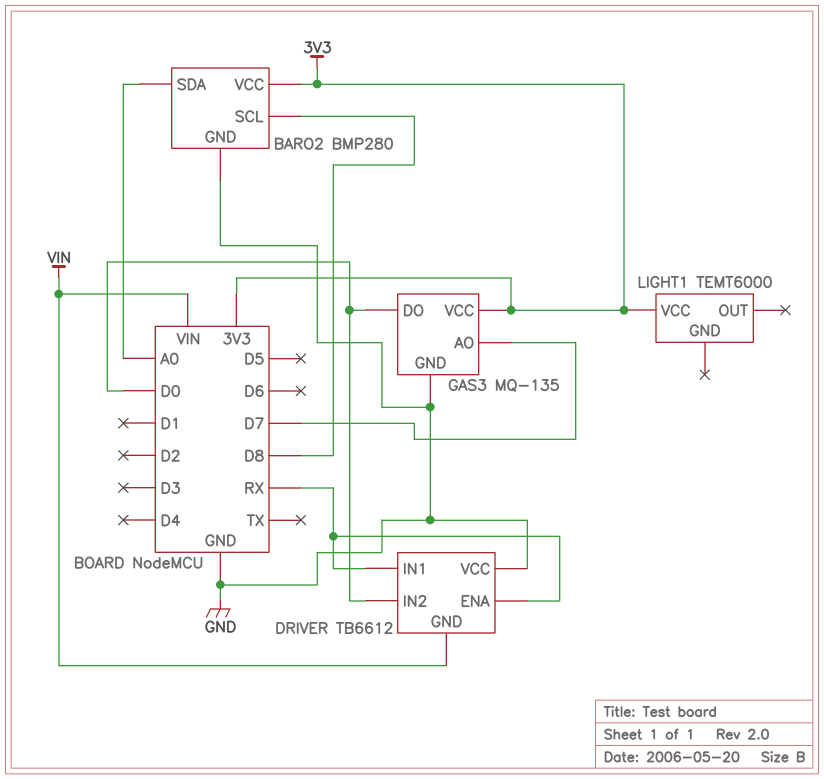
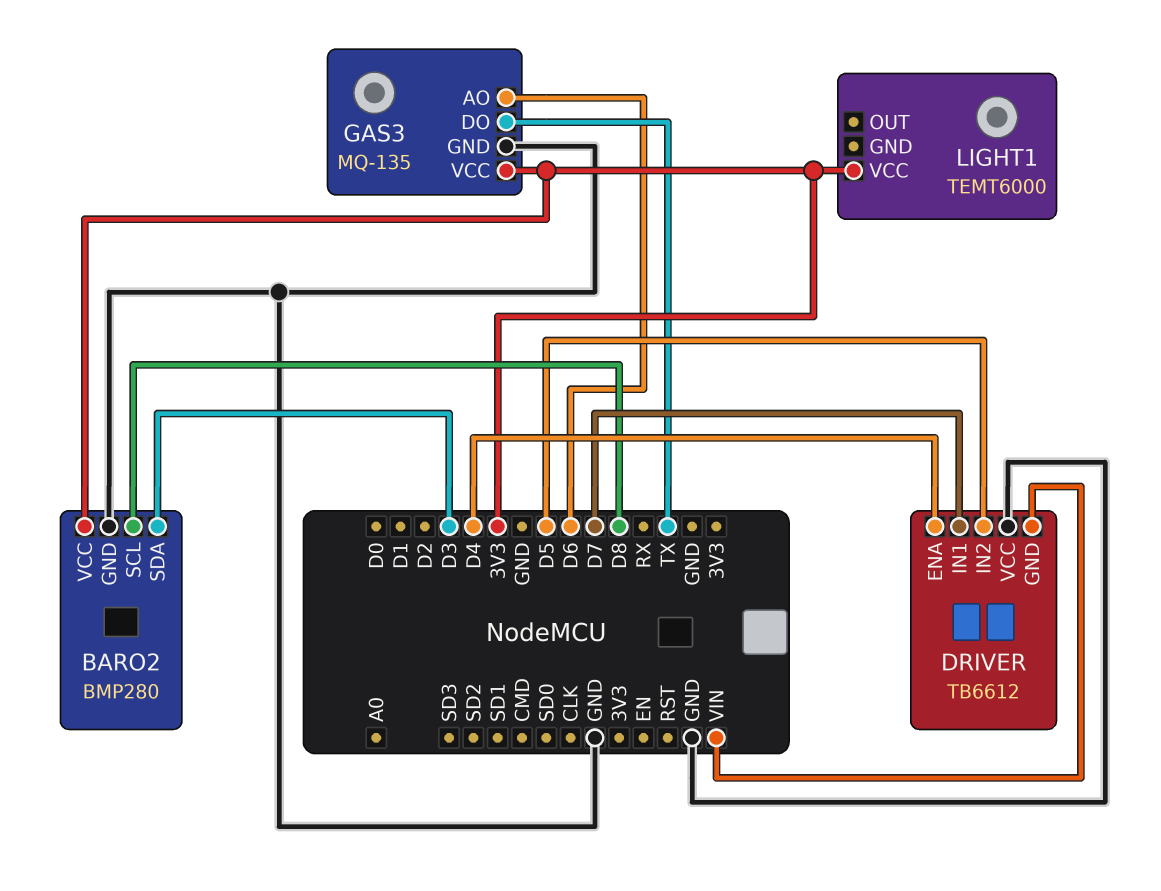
BARO2 pin SDA: A0 -> D3
DRIVER pin ENA: RX -> D4
DRIVER pin IN1: RX -> D7
DRIVER pin IN2: D0 -> D5
GAS3 pin AO: D7 -> D6
GAS3 pin DO: D0 -> TX

